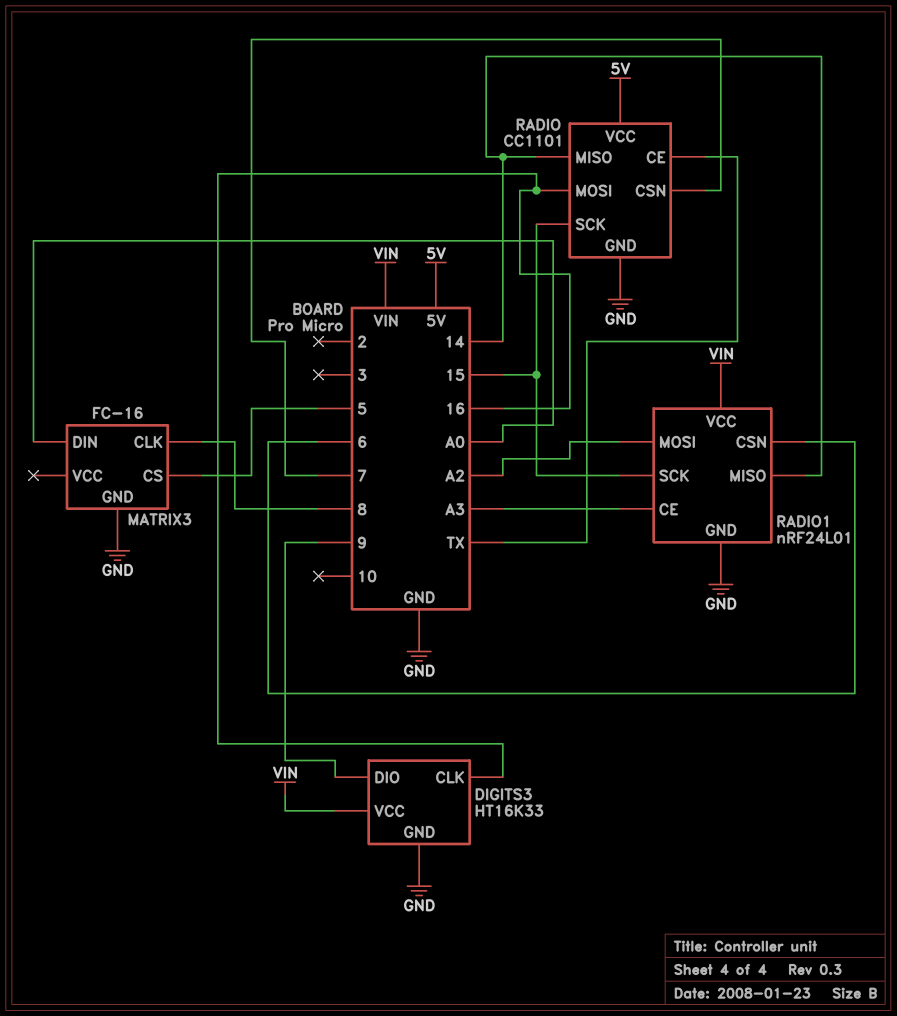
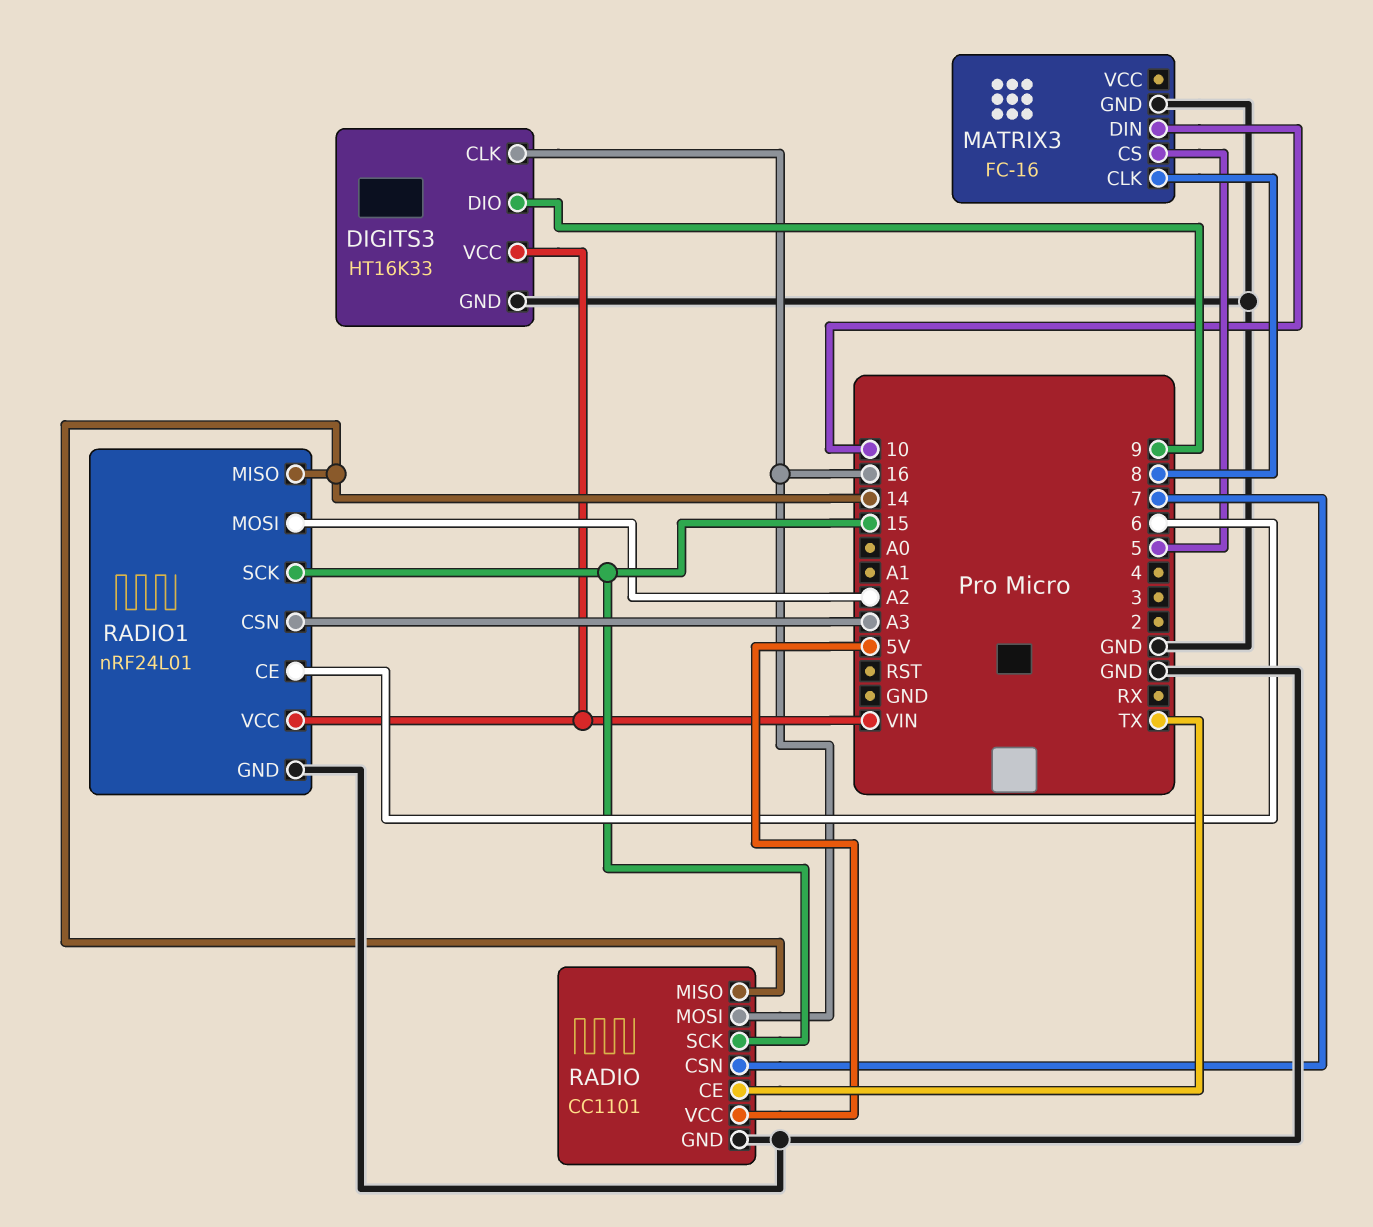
MATRIX3 pin DIN: A0 -> 10
RADIO1 pin CE: A3 -> 6
RADIO1 pin CSN: 6 -> A3

